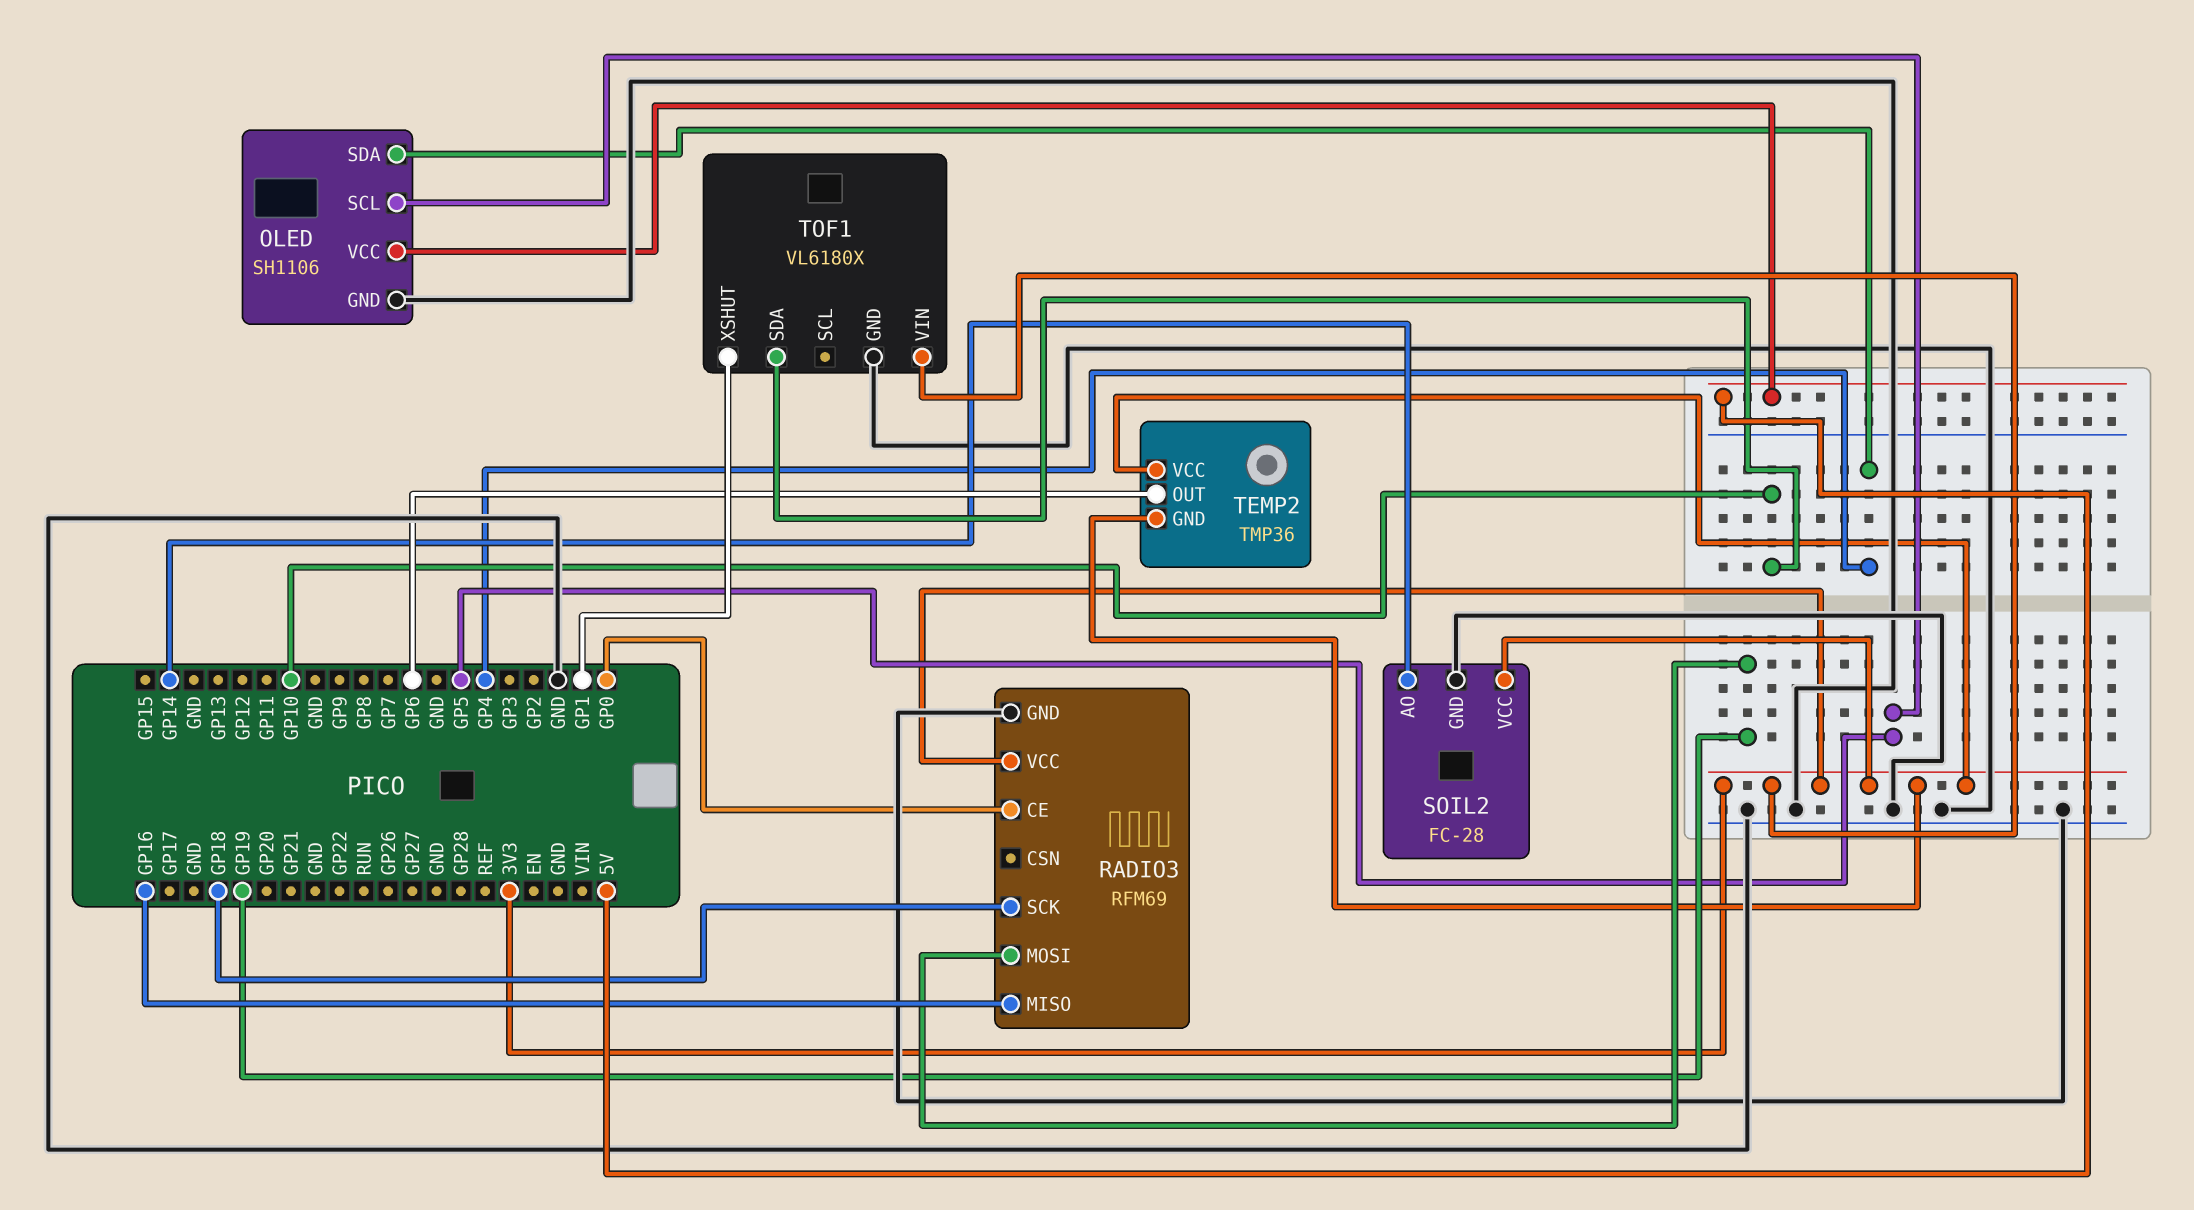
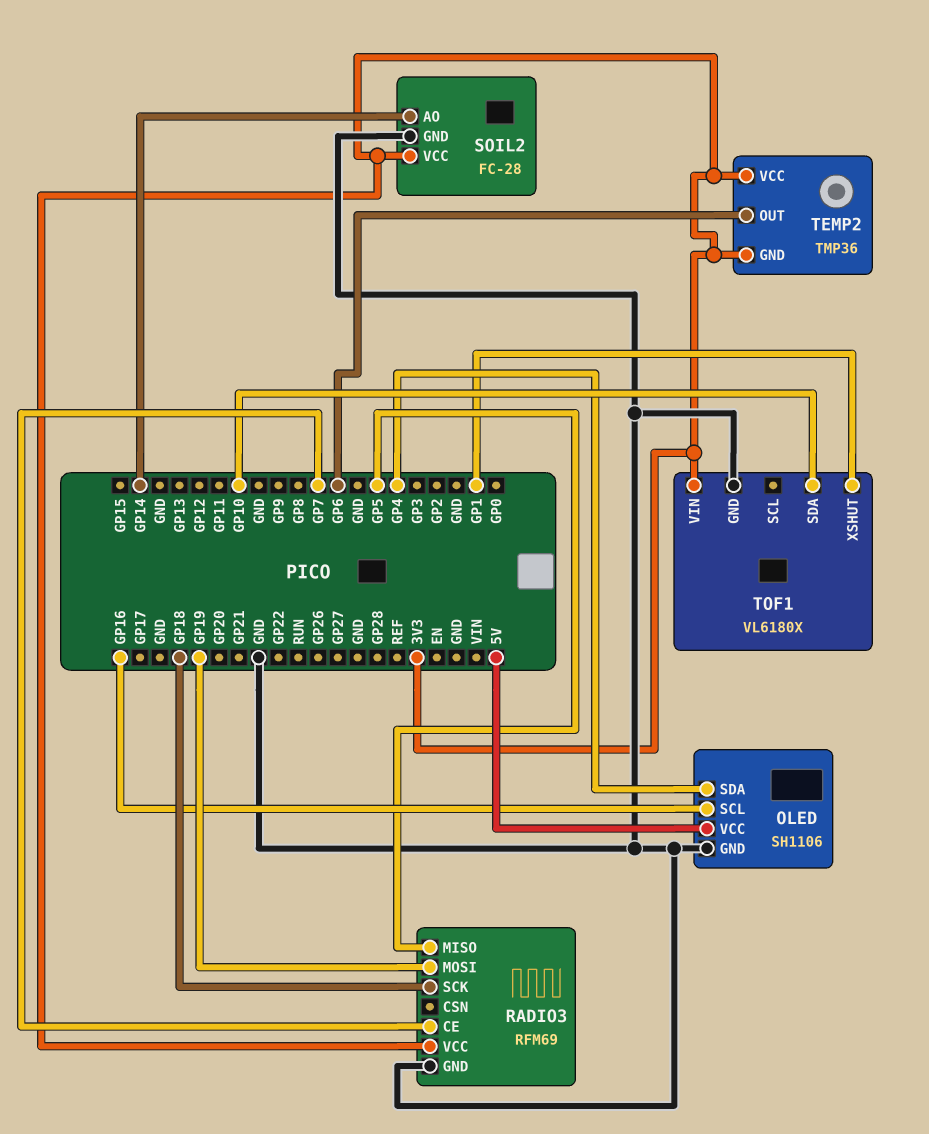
OLED pin SCL: GP5 -> GP16
RADIO3 pin CE: GP0 -> GP7
RADIO3 pin MISO: GP16 -> GP5

